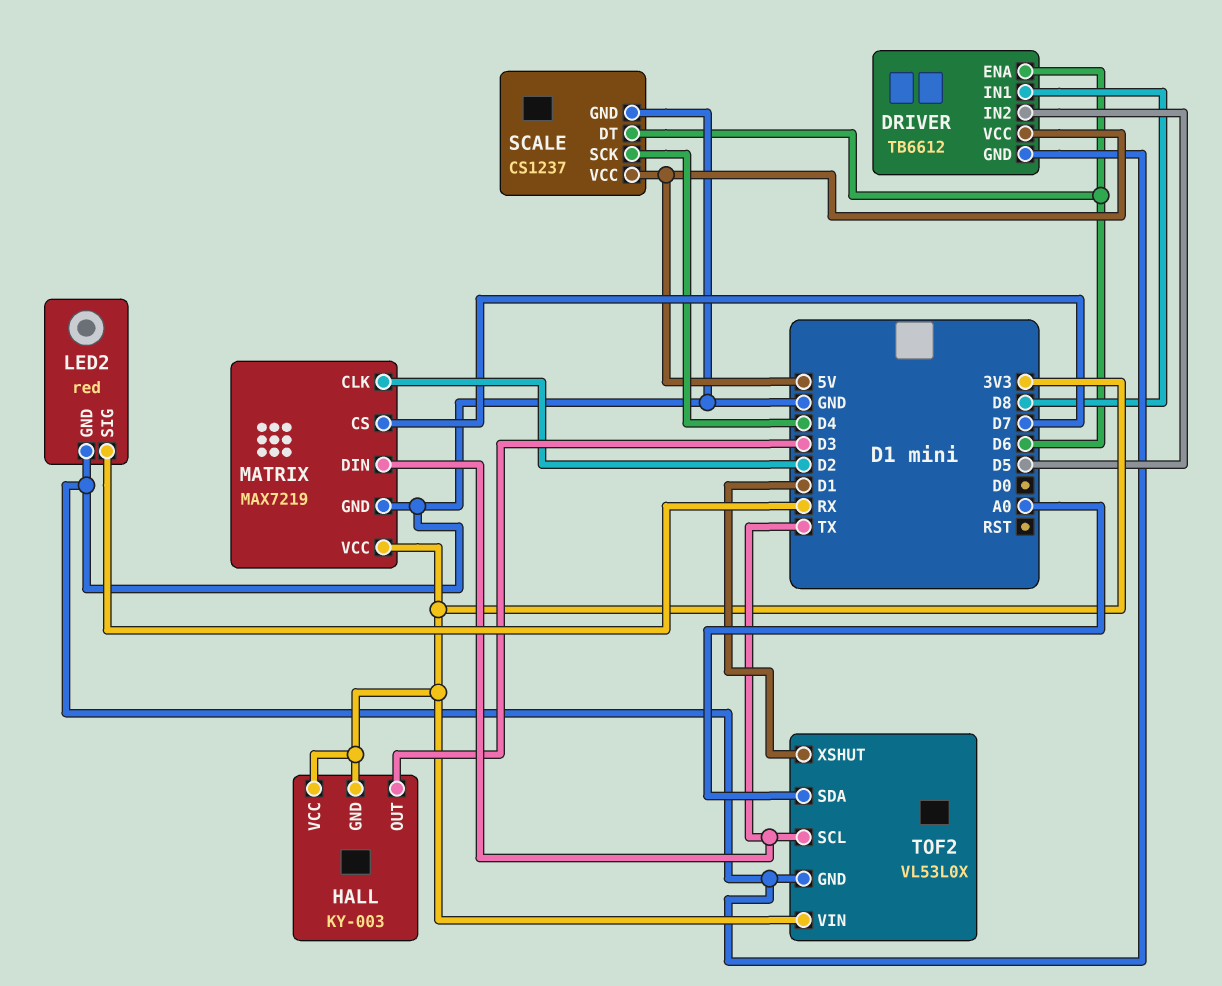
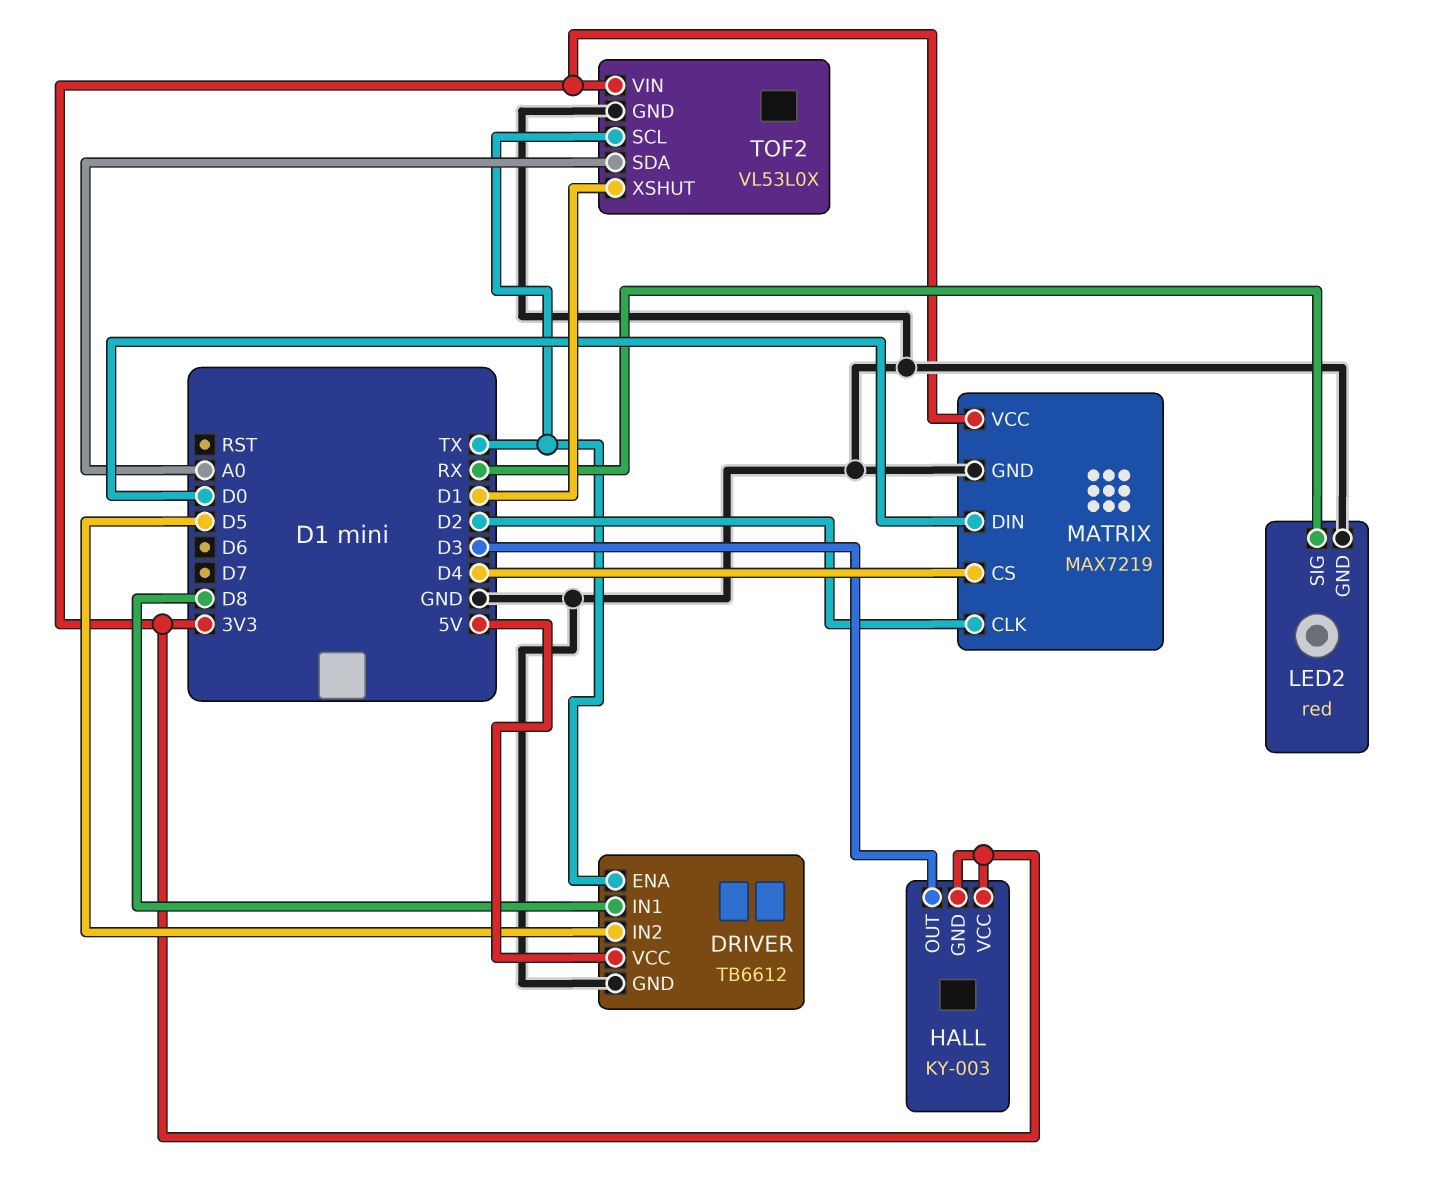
DRIVER pin ENA: D6 -> TX
MATRIX pin CS: D7 -> D4
MATRIX pin DIN: TX -> D0
SCALE: CS1237 -> none
SCALE pin DT: D6 -> none
SCALE pin GND: GND -> none
SCALE pin SCK: D4 -> none
SCALE pin VCC: 5V -> none

